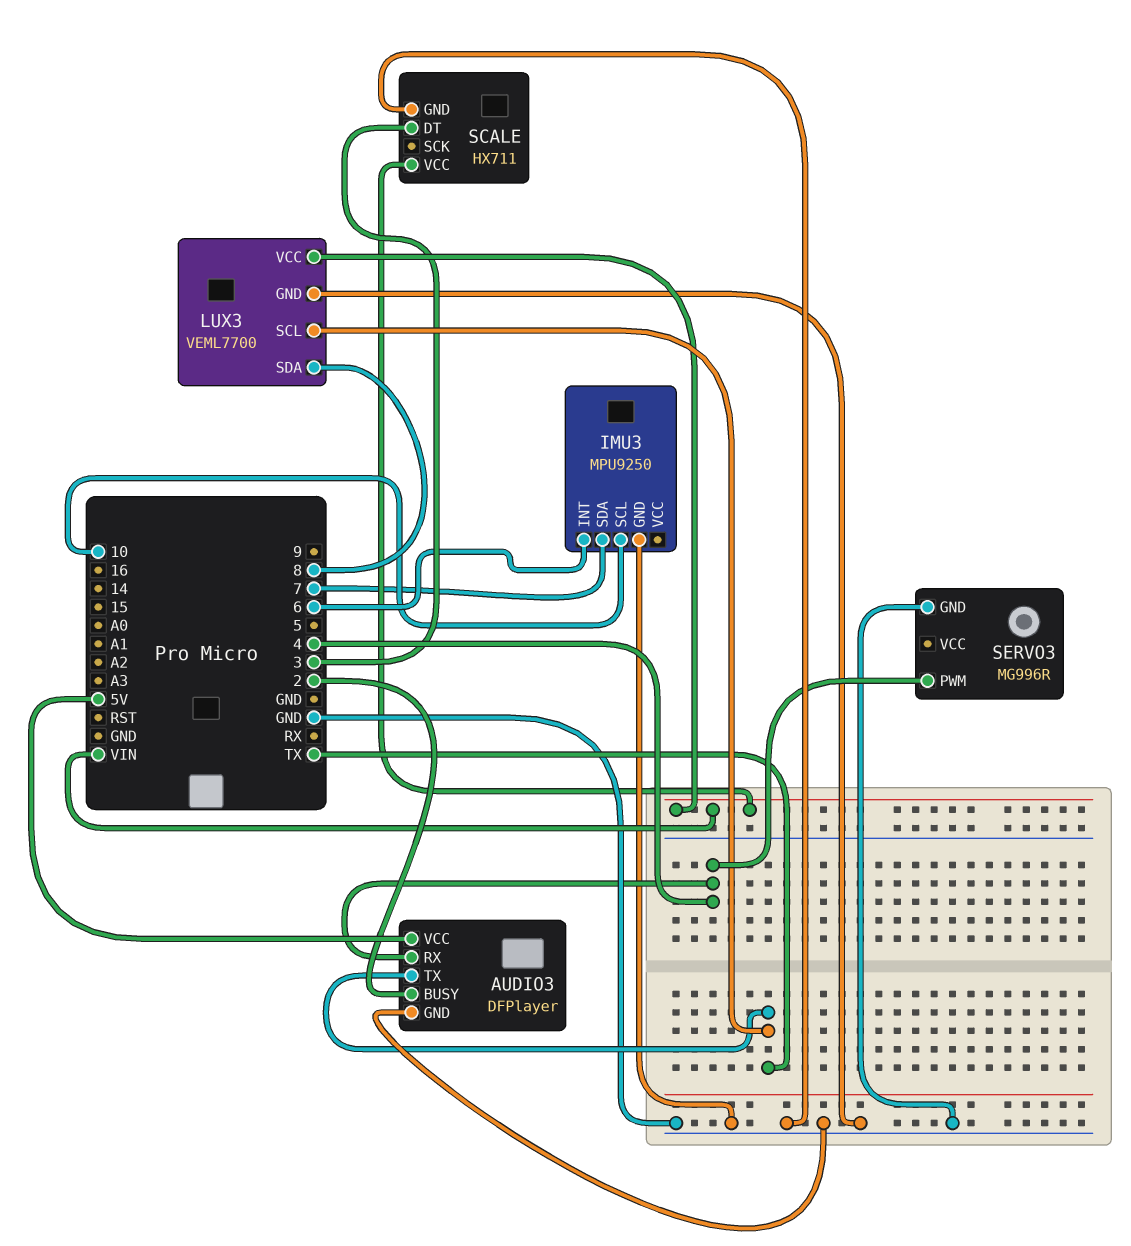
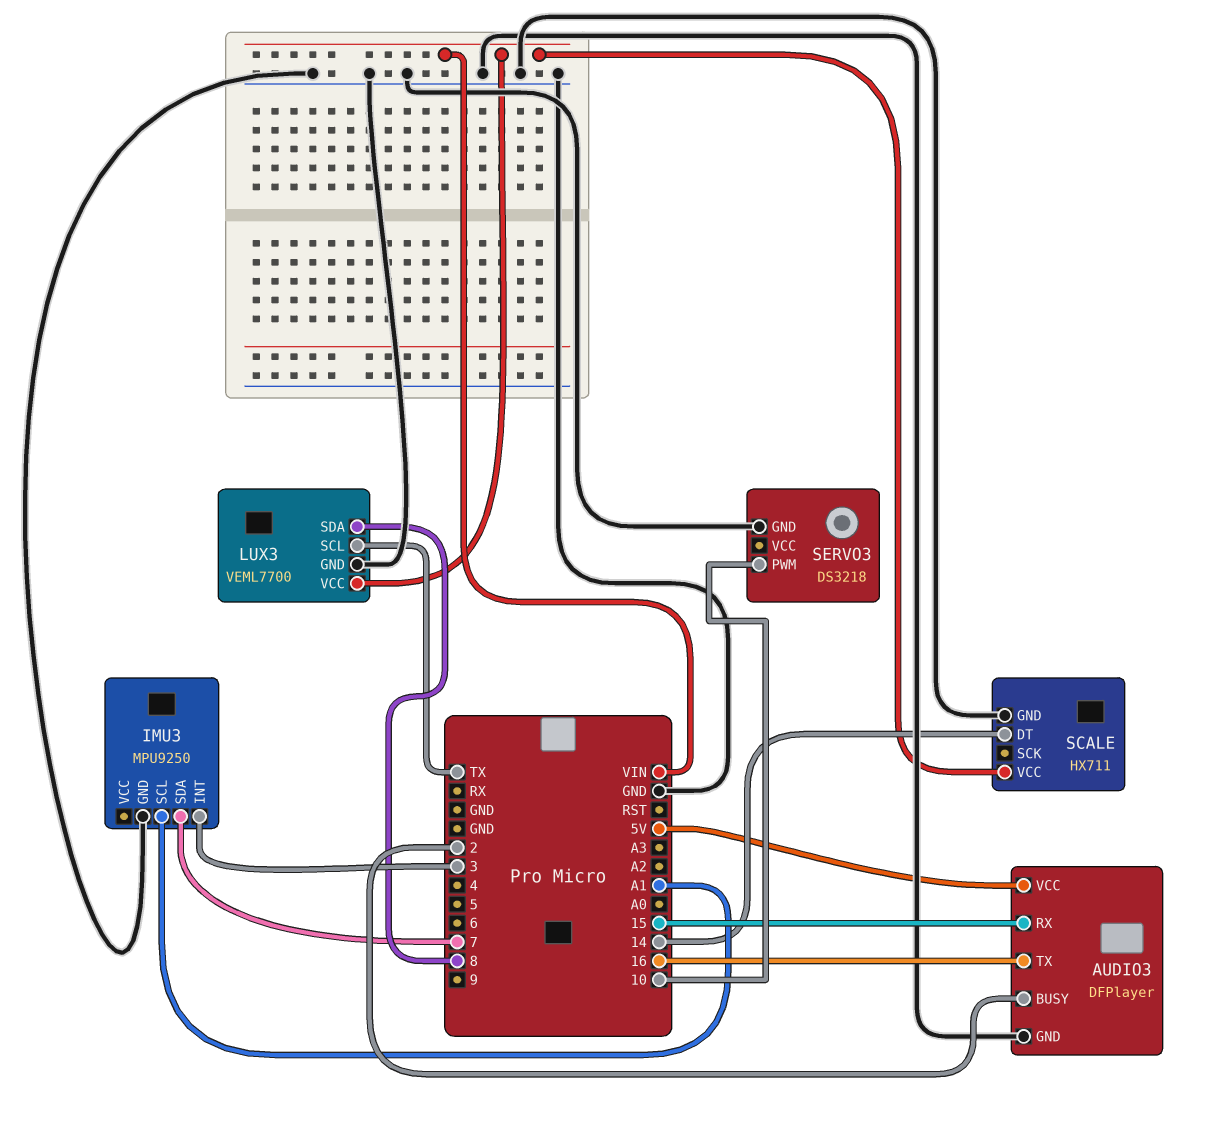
AUDIO3 pin RX: 4 -> 15
AUDIO3 pin TX: TX -> 16
IMU3 pin INT: 6 -> 3
IMU3 pin SCL: 10 -> A1
SCALE pin DT: 3 -> 14
SERVO3: MG996R -> DS3218
SERVO3 pin PWM: 4 -> 10

